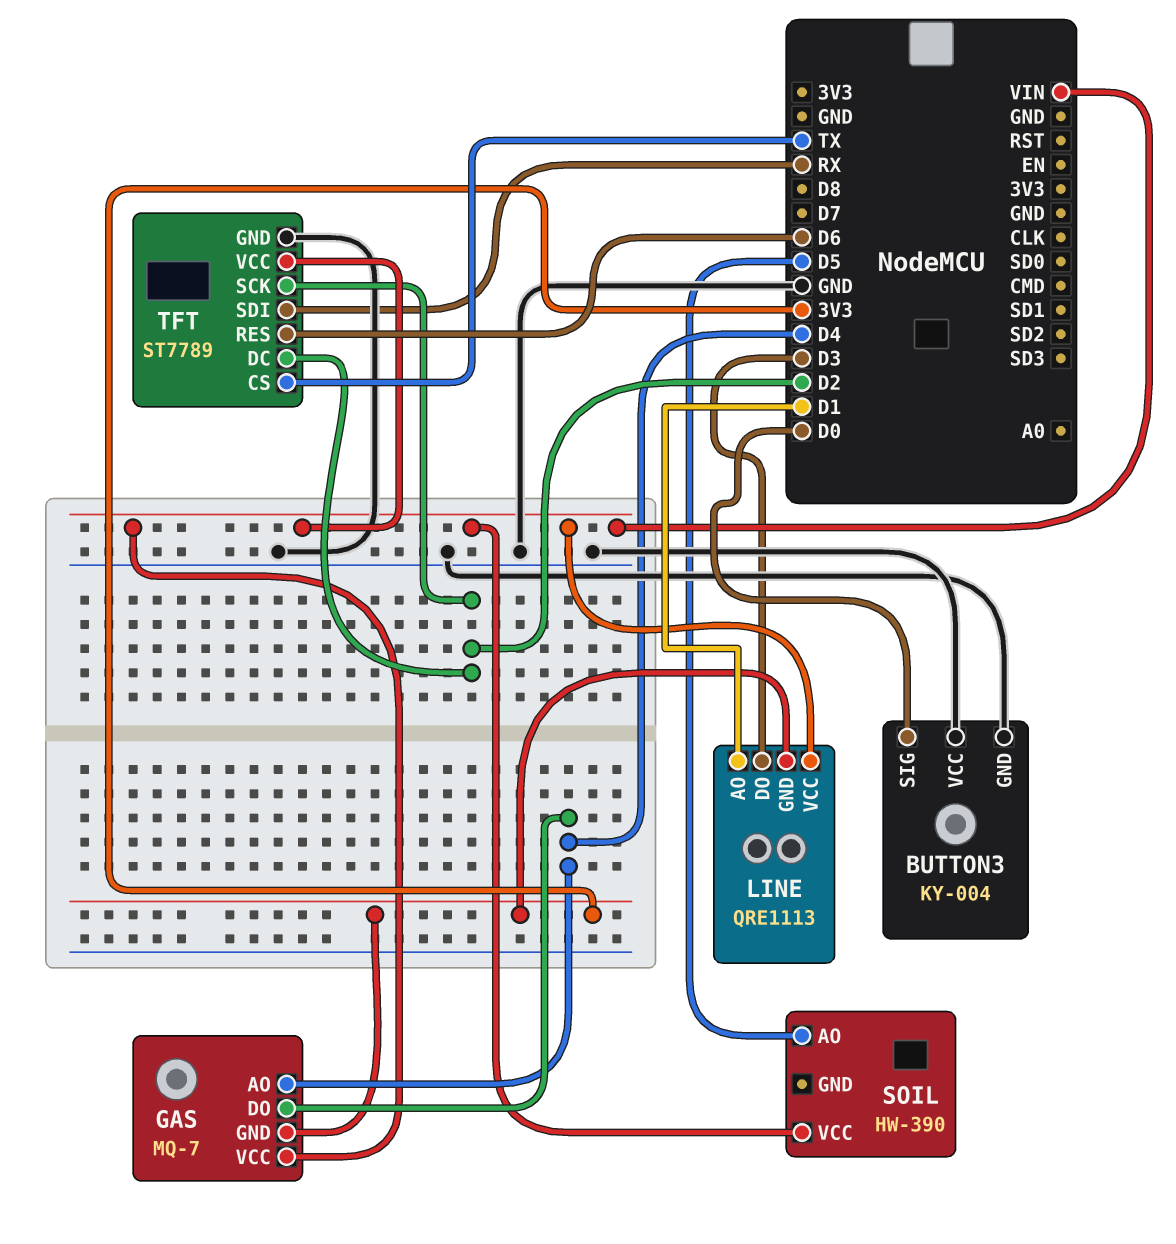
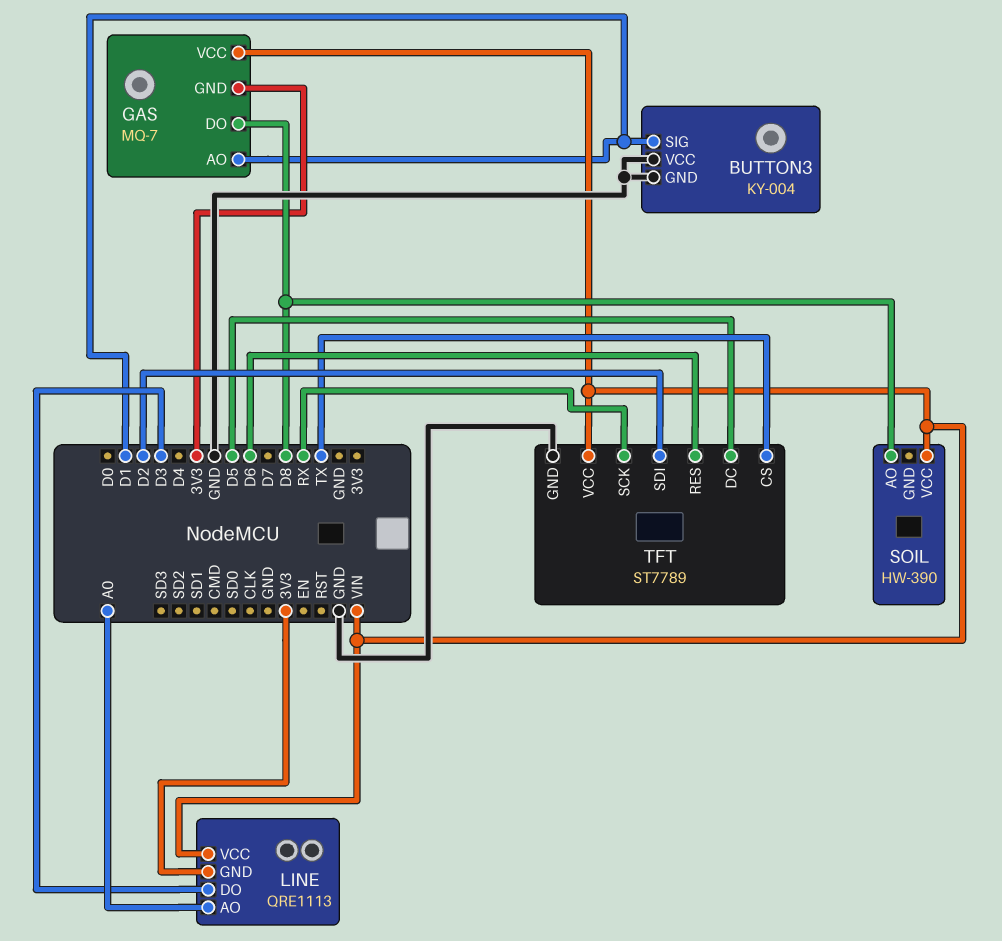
BUTTON3 pin SIG: D0 -> D1
GAS pin AO: D4 -> D1
GAS pin DO: D4 -> D8
LINE pin AO: D1 -> A0
SOIL pin AO: D5 -> D8
TFT pin DC: D2 -> D5
TFT pin SCK: D2 -> RX
TFT pin SDI: RX -> D2

